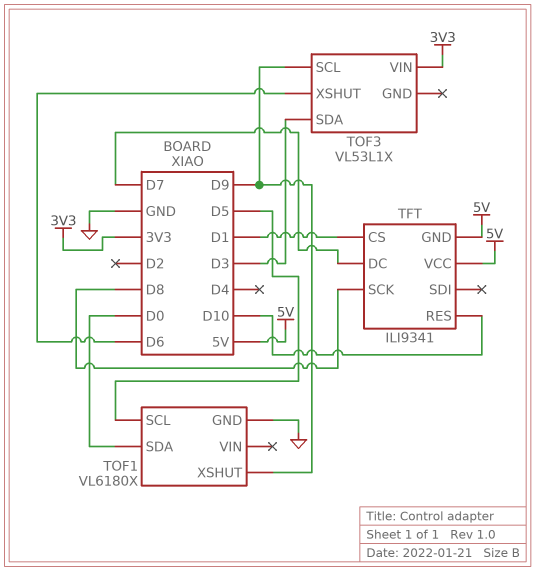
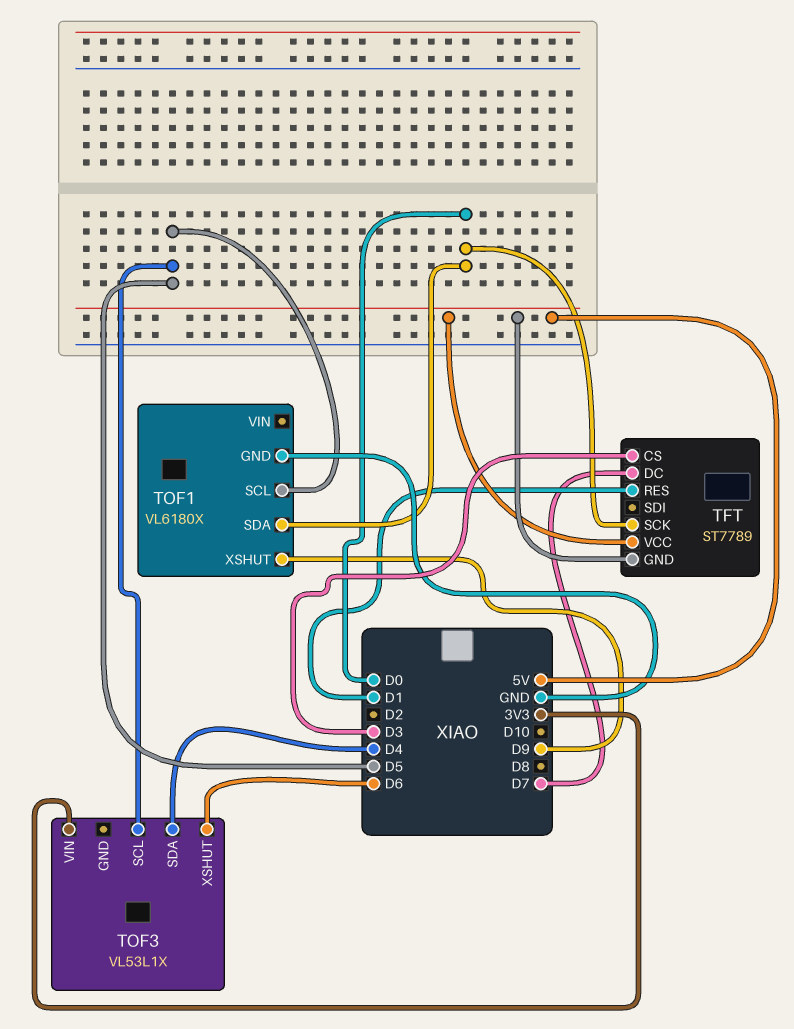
TFT: ILI9341 -> ST7789
TFT pin CS: D1 -> D3
TFT pin RES: D10 -> D1
TFT pin SCK: D8 -> D0
TOF3 pin SCL: D9 -> D5
TOF3 pin SDA: D3 -> D4

